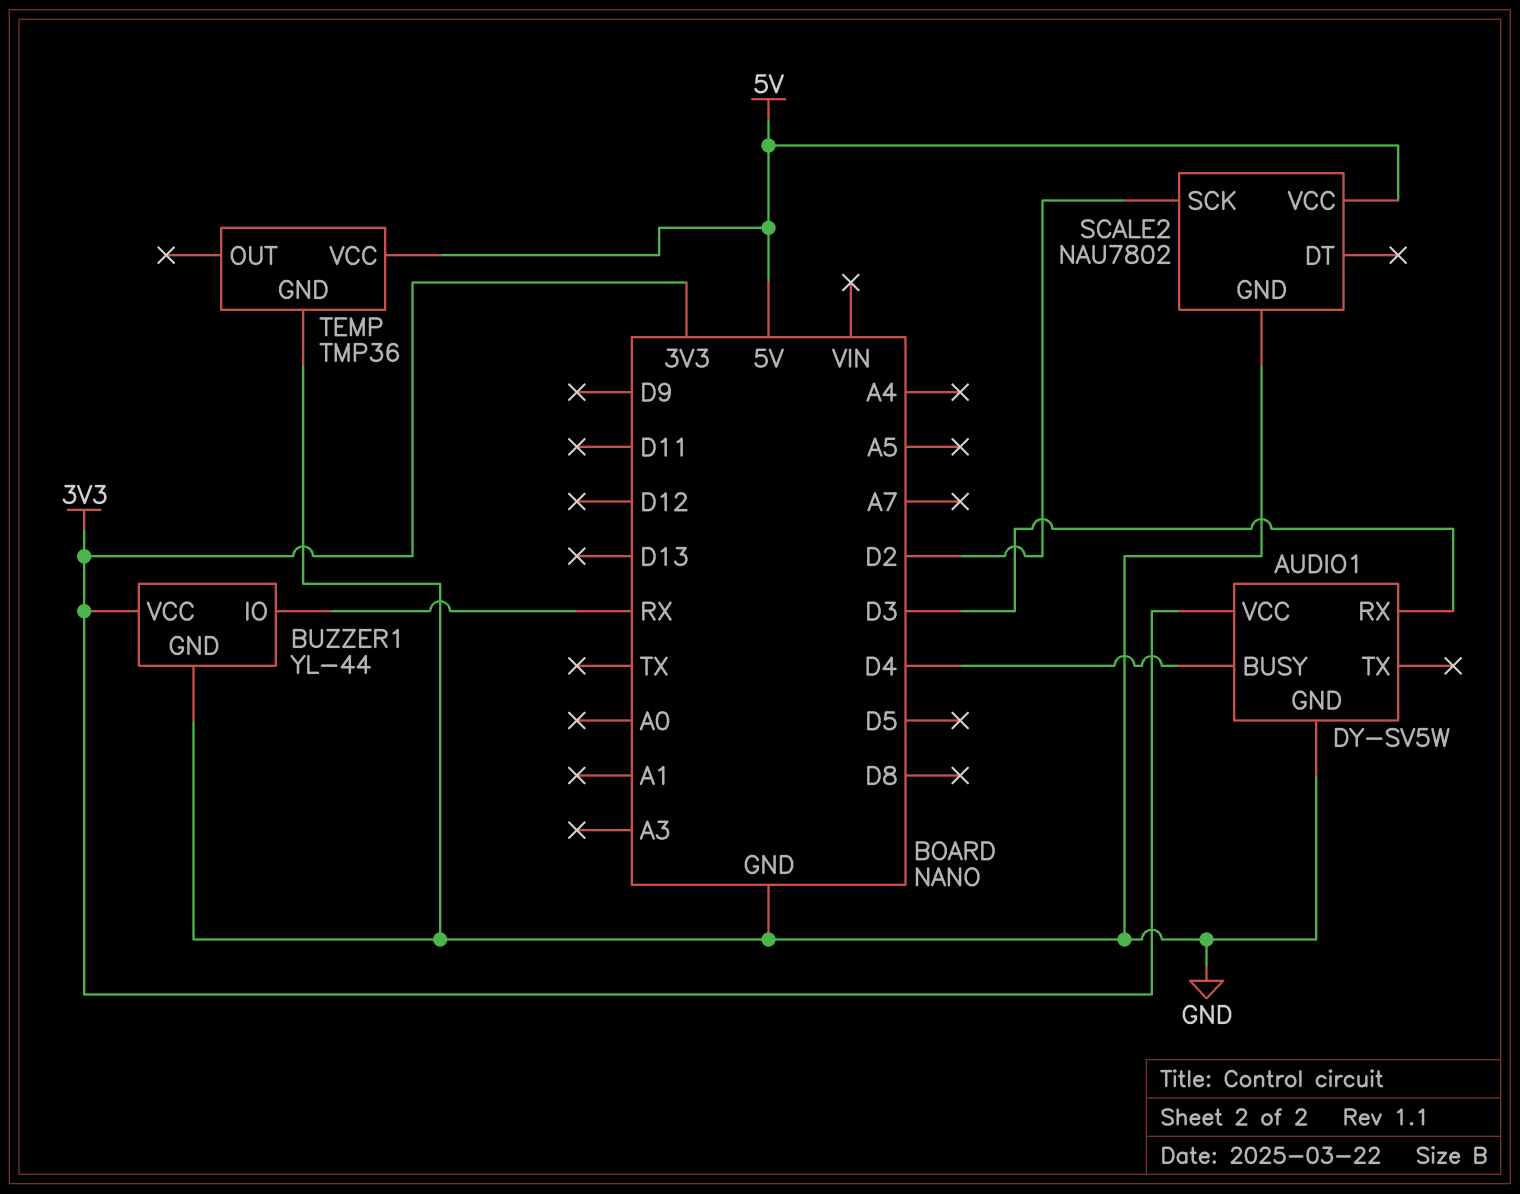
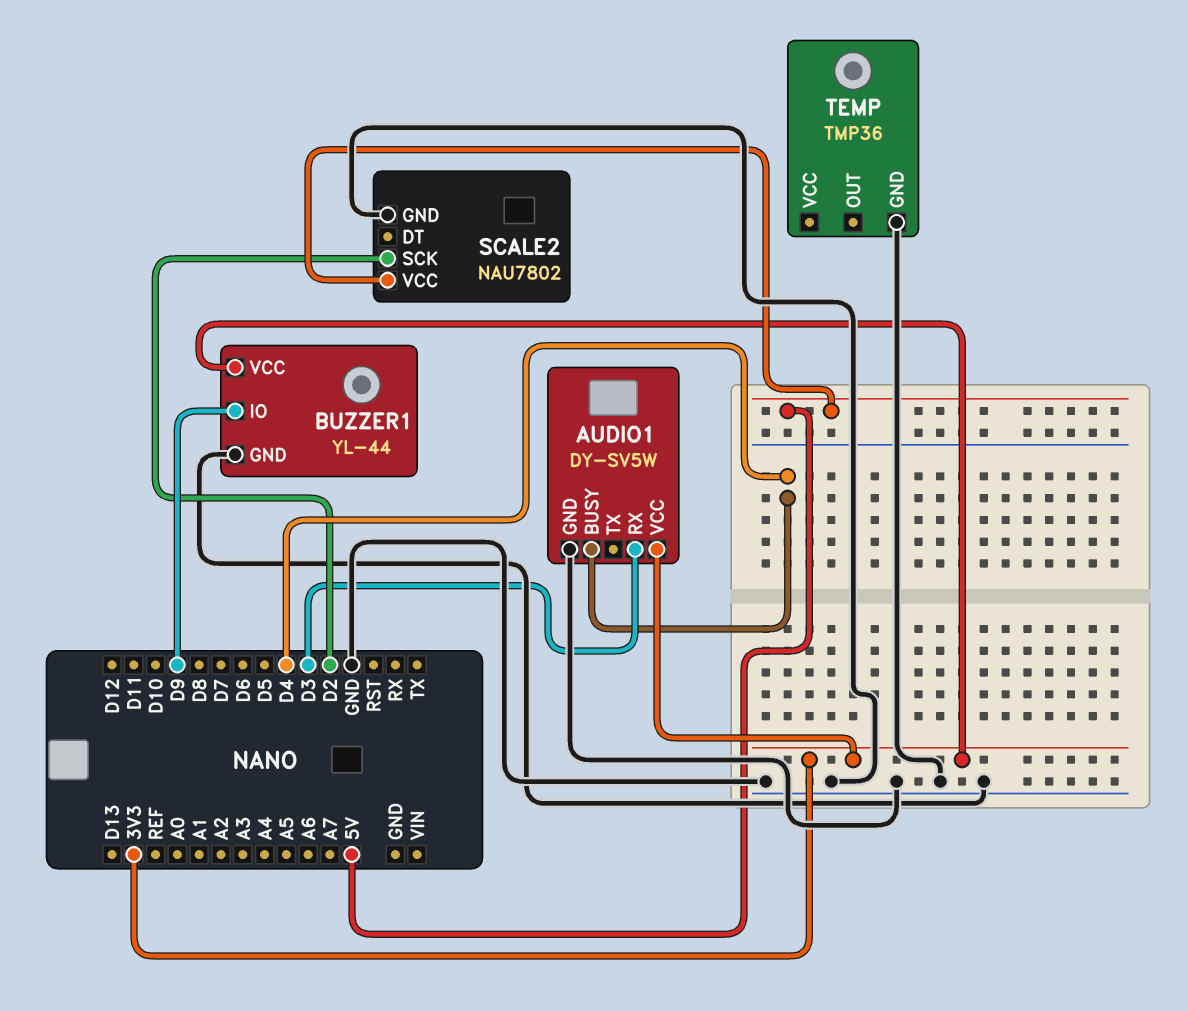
BUZZER1 pin IO: RX -> D9
TEMP pin VCC: 5V -> none

